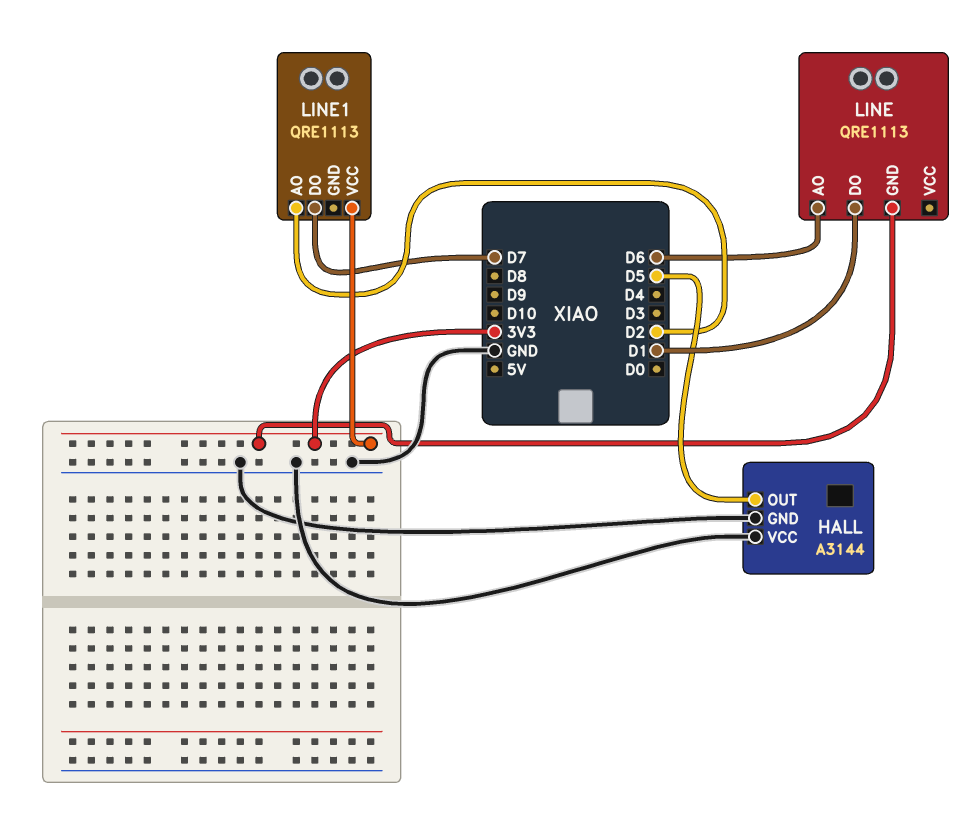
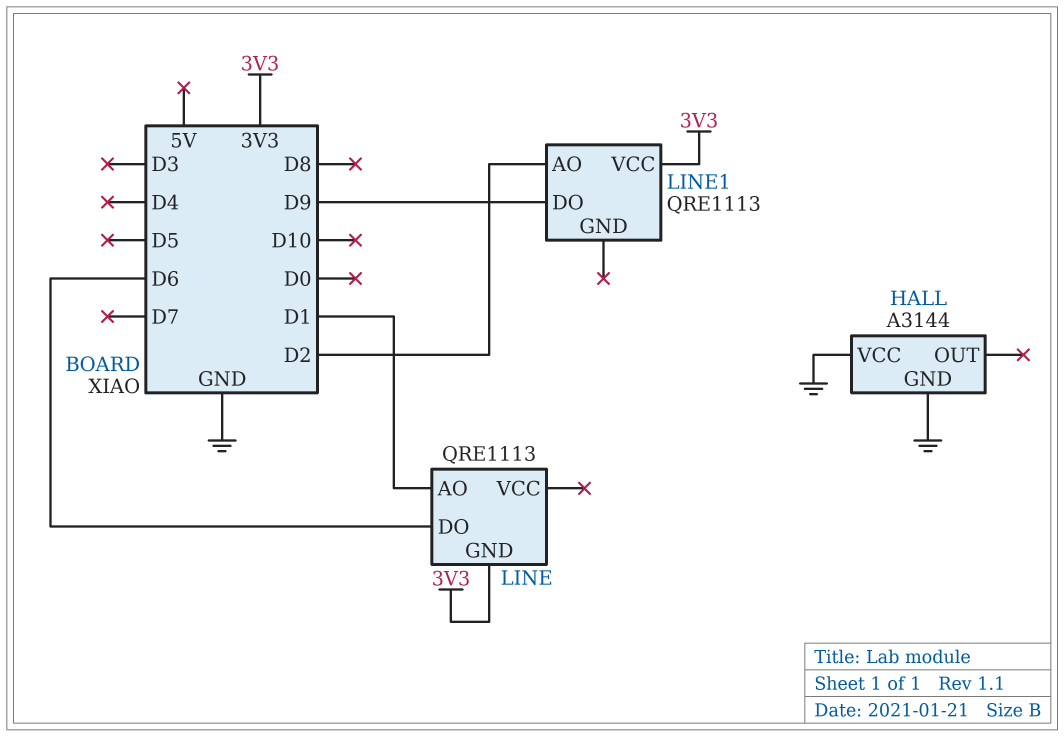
HALL pin OUT: D5 -> none
LINE pin AO: D6 -> D1
LINE pin DO: D1 -> D6
LINE1 pin DO: D7 -> D9

